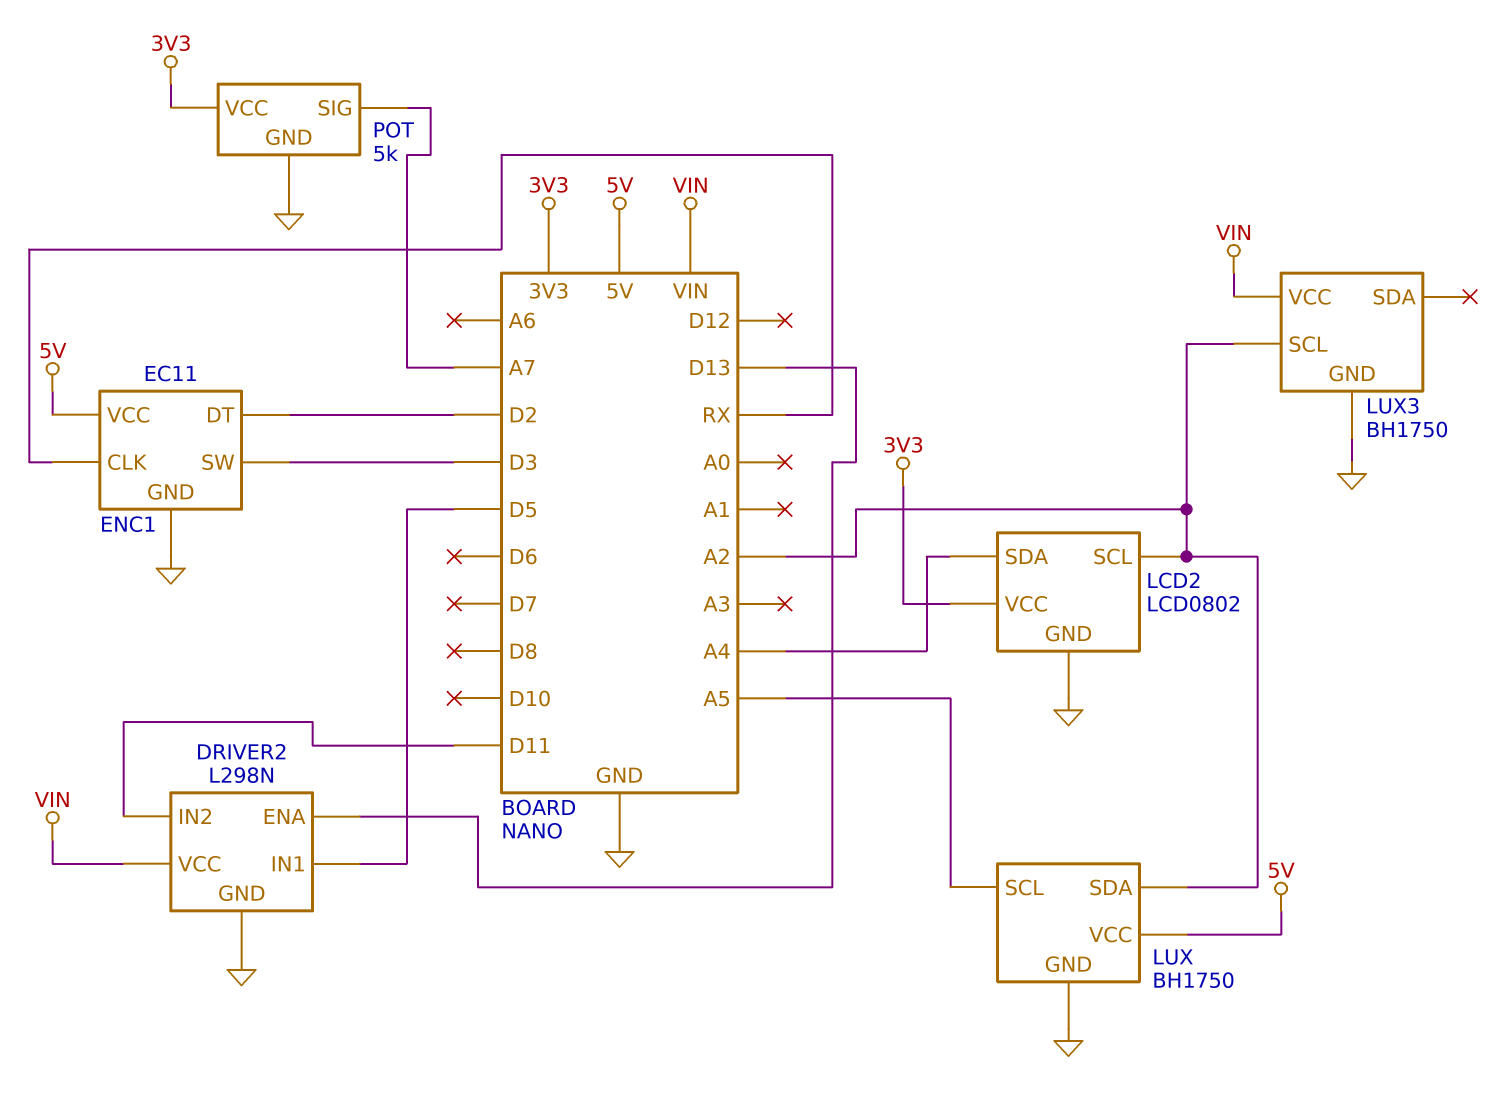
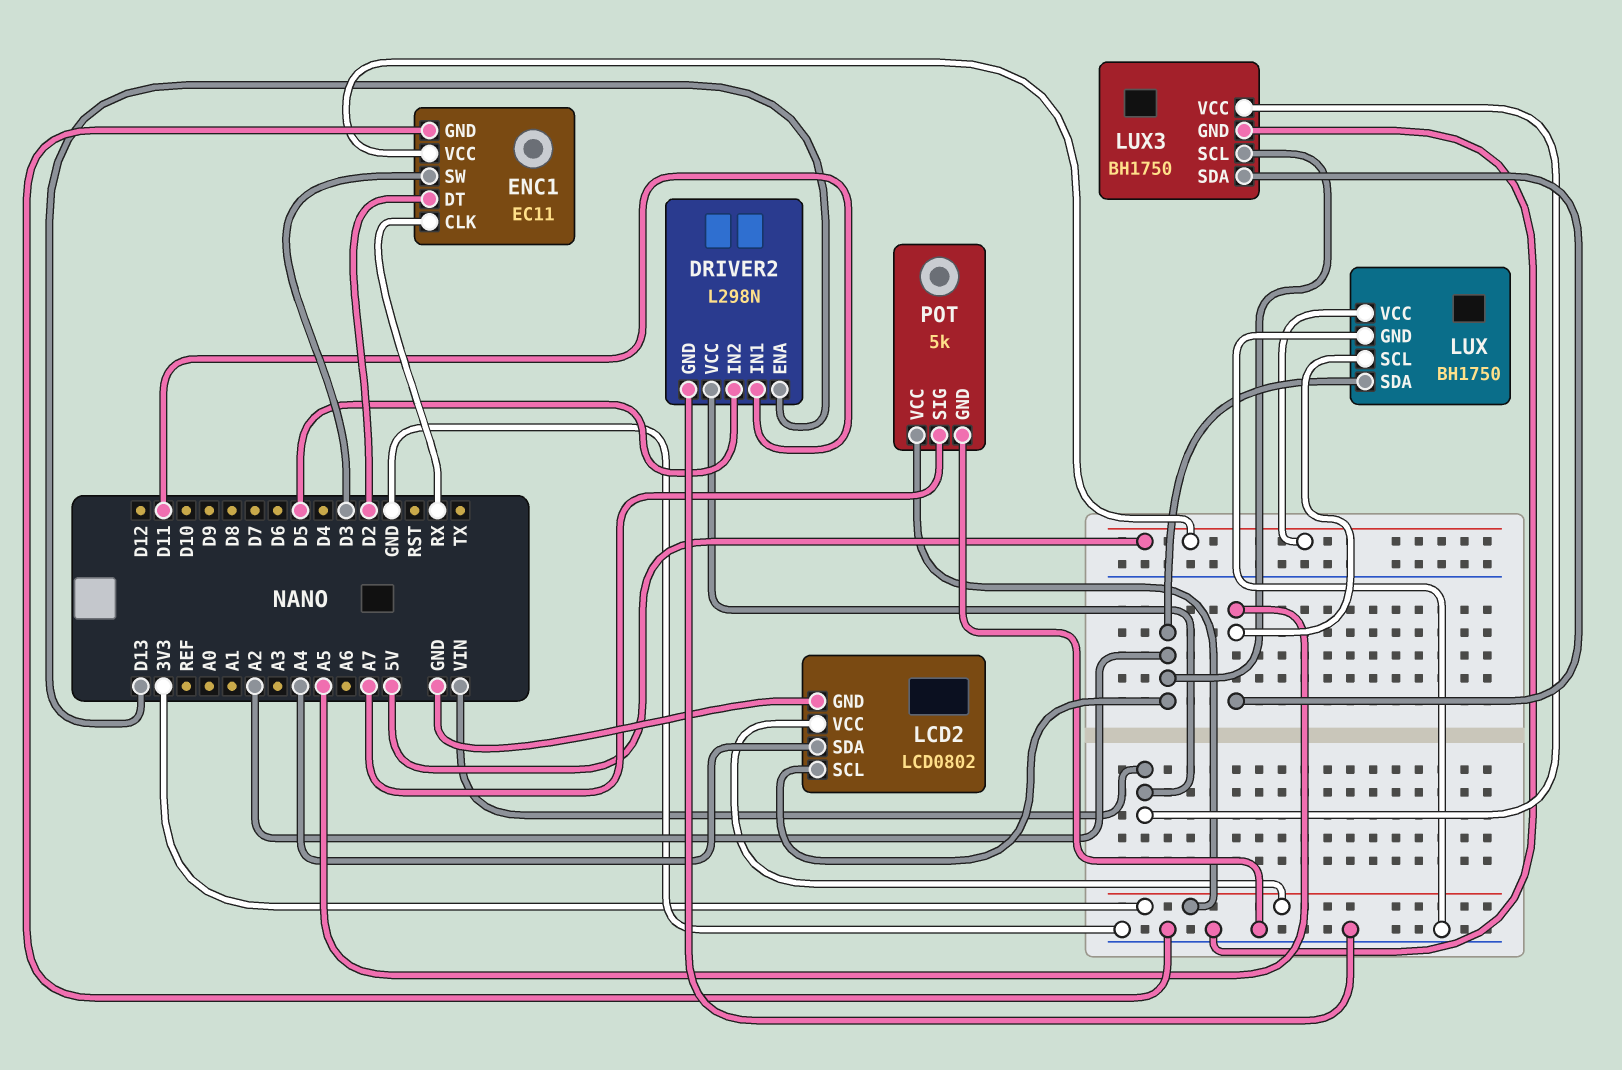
DRIVER2 pin IN1: D5 -> D11
DRIVER2 pin IN2: D11 -> D5
LUX3 pin SDA: none -> A5

